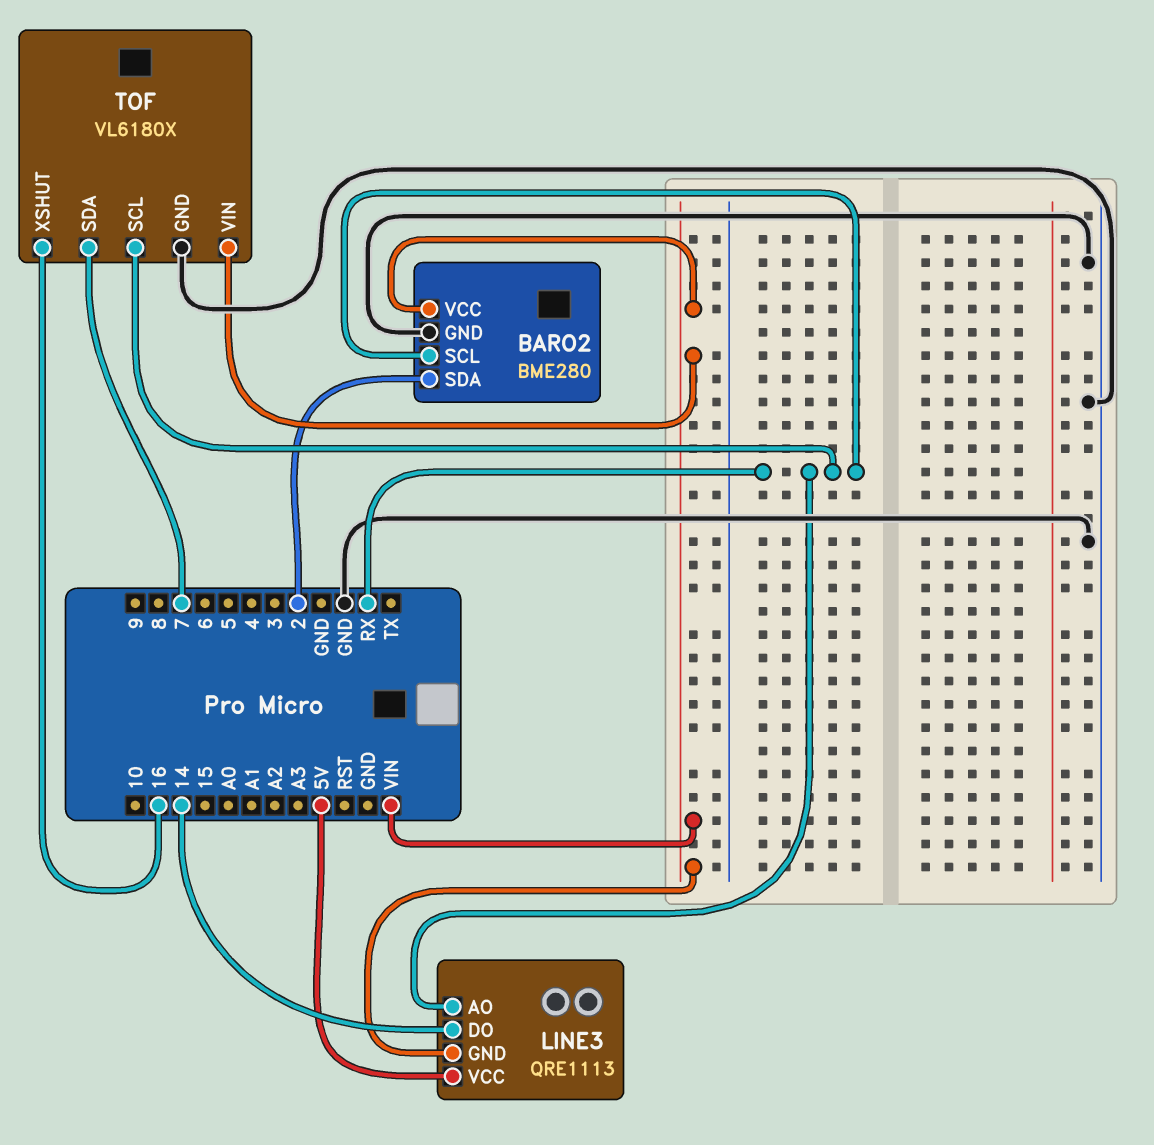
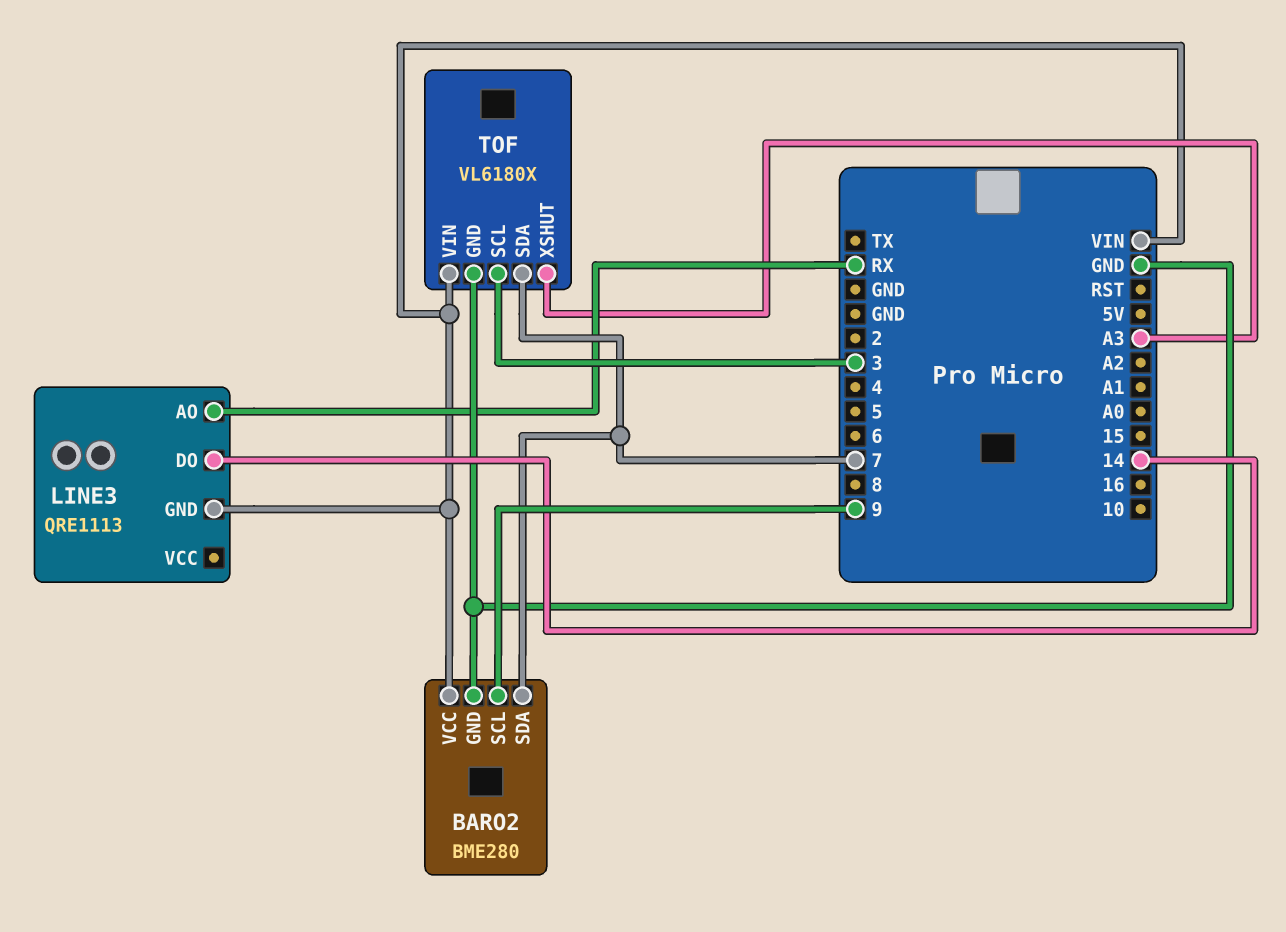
BARO2 pin SCL: RX -> 9
BARO2 pin SDA: 2 -> 7
LINE3 pin VCC: 5V -> none
TOF pin SCL: RX -> 3
TOF pin XSHUT: 16 -> A3

